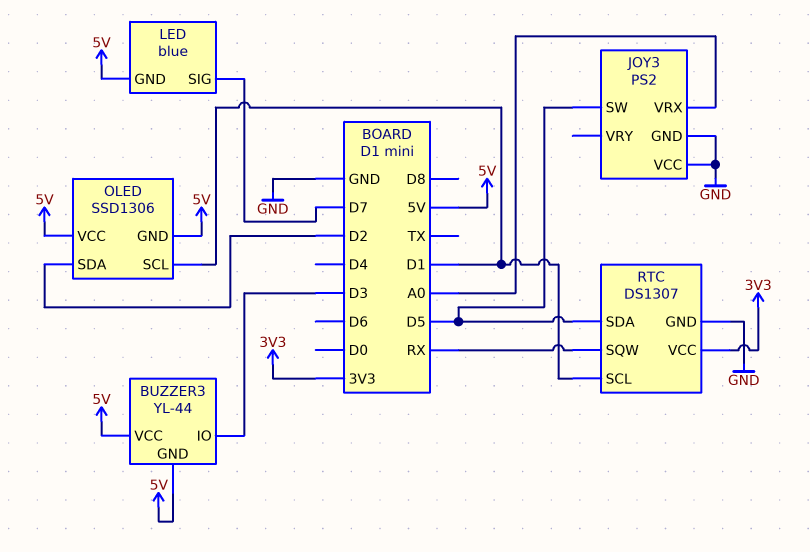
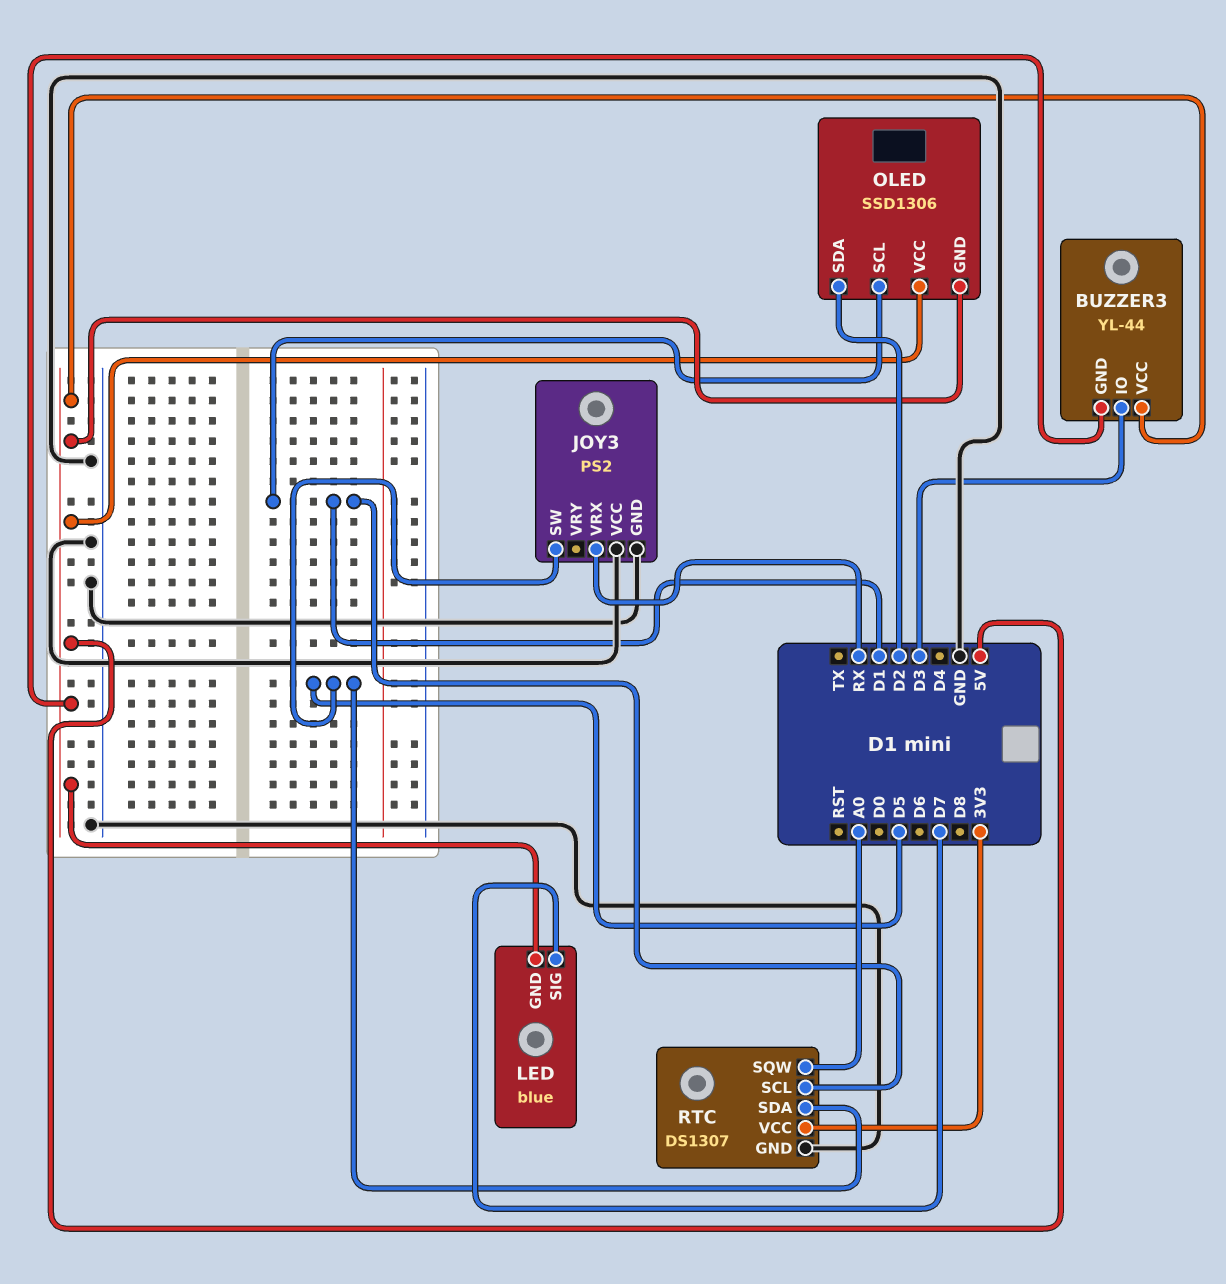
JOY3 pin VRX: A0 -> RX
RTC pin SQW: RX -> A0

